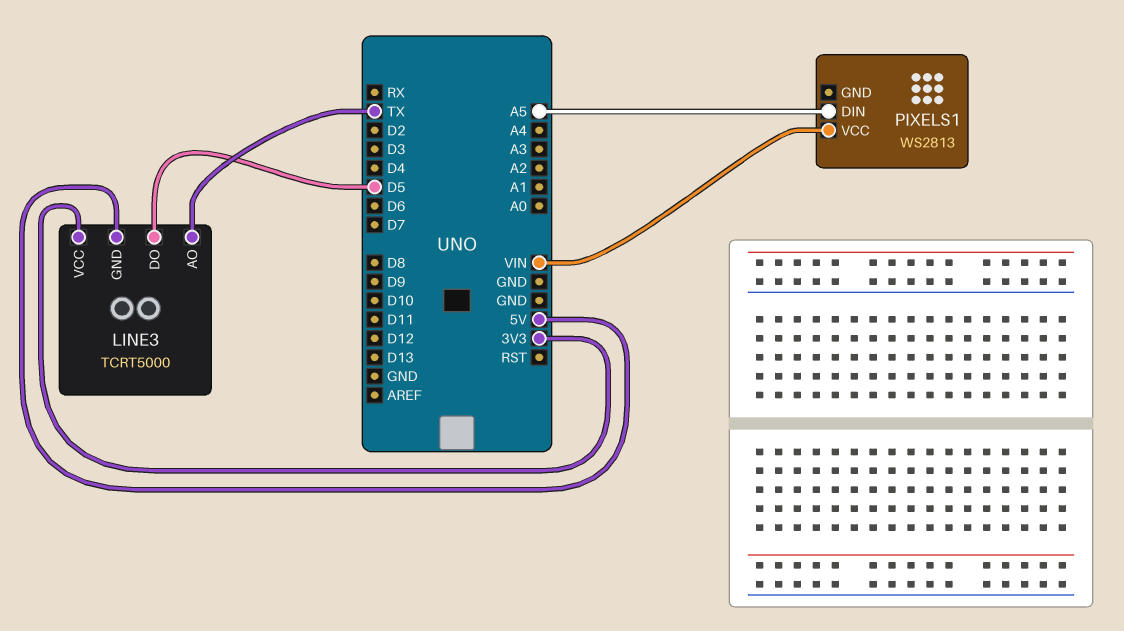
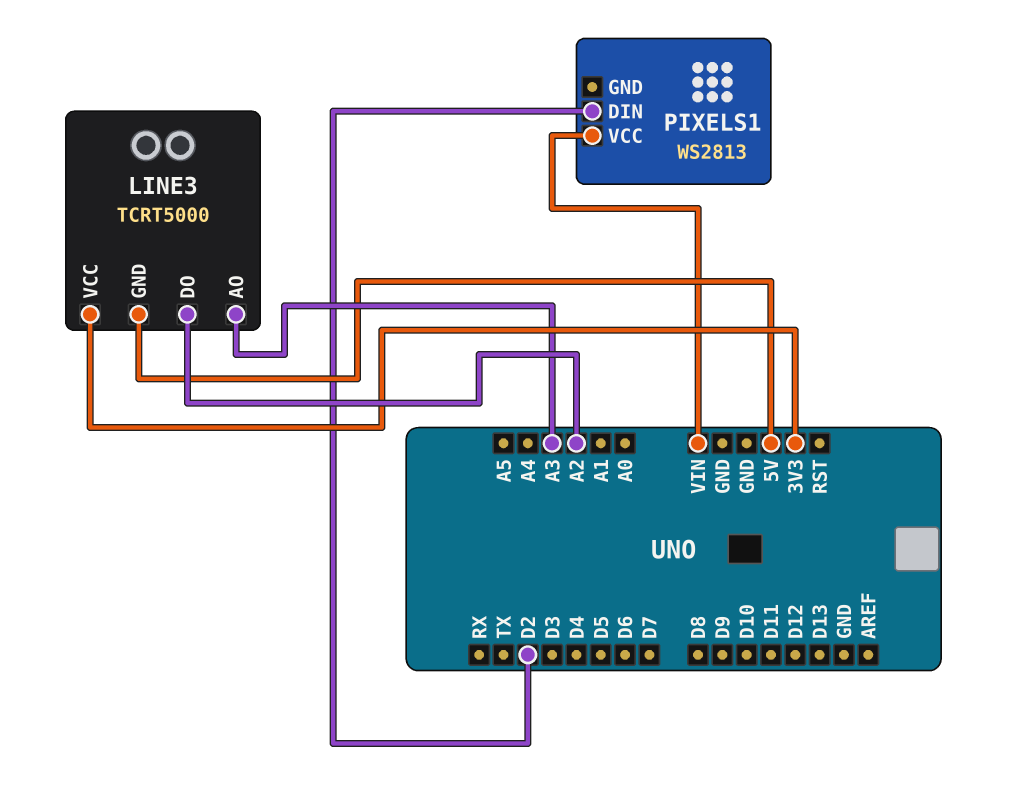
LINE3 pin AO: TX -> A3
LINE3 pin DO: D5 -> A2
PIXELS1 pin DIN: A5 -> D2

